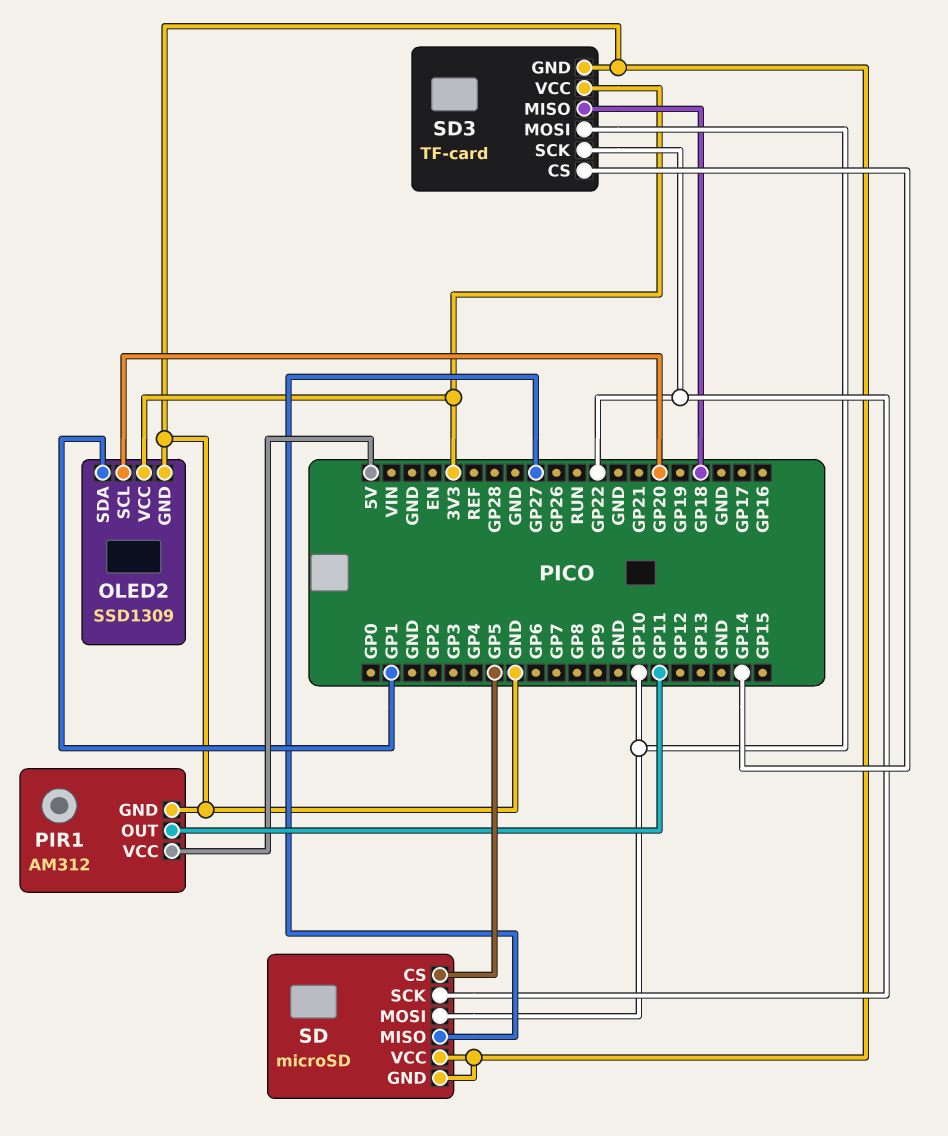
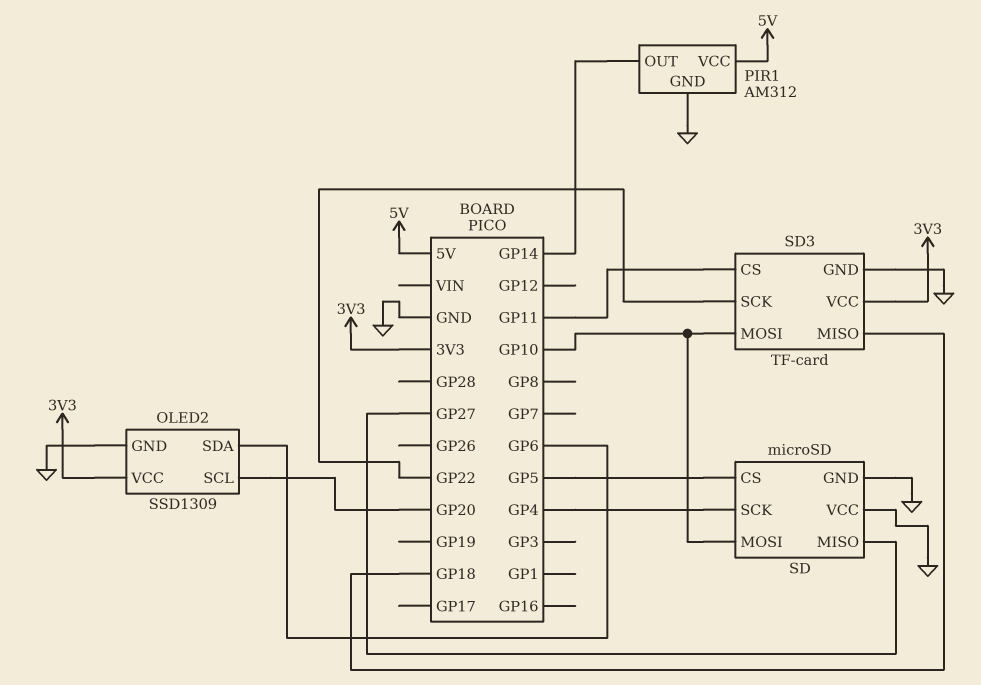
OLED2 pin SDA: GP1 -> GP6
PIR1 pin OUT: GP11 -> GP14
SD pin SCK: GP22 -> GP4
SD3 pin CS: GP14 -> GP11

